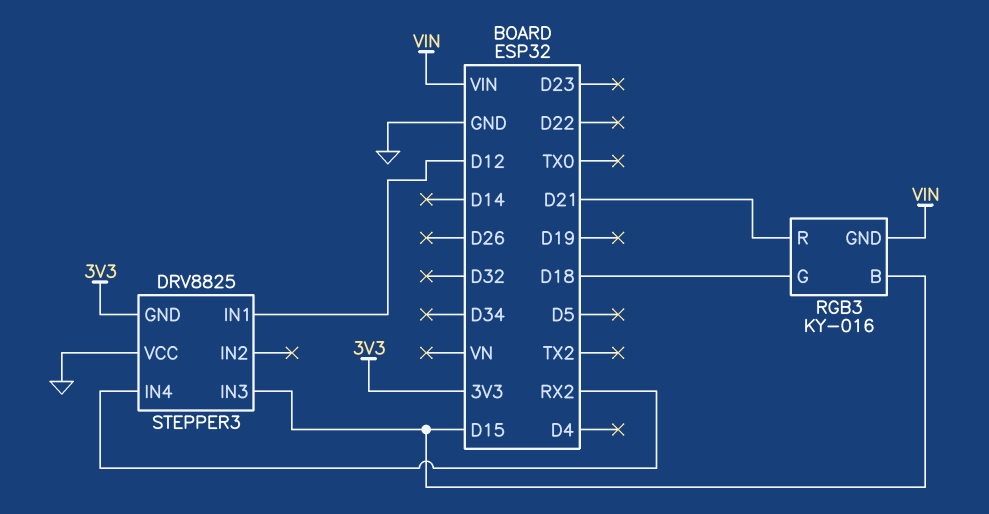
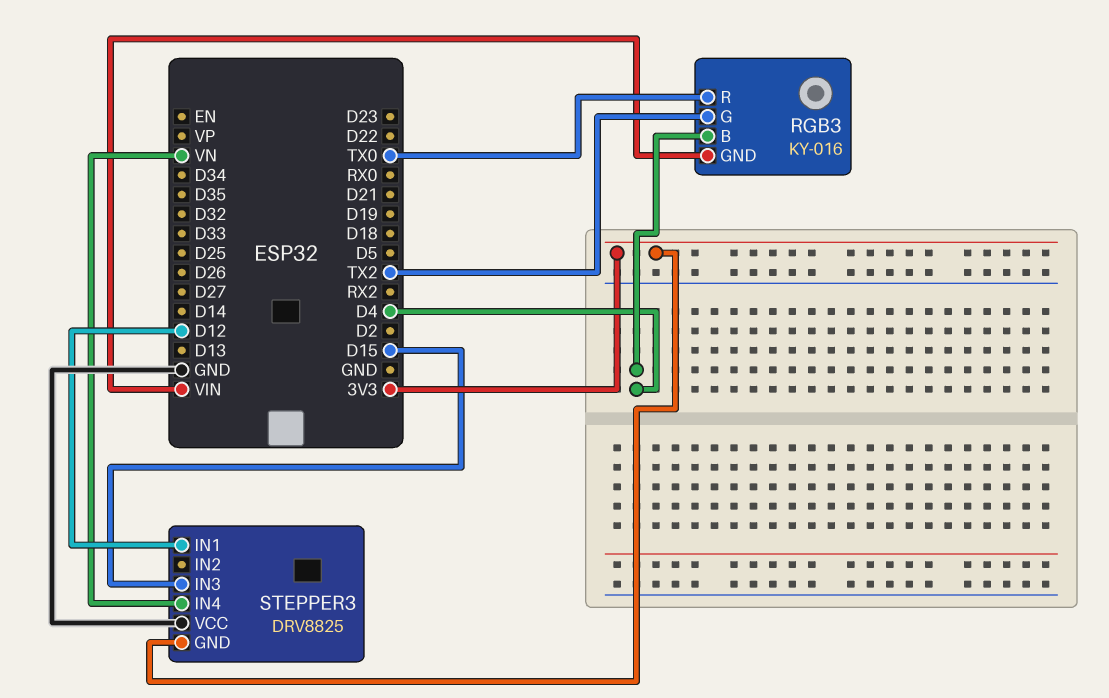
RGB3 pin B: D15 -> D4
RGB3 pin G: D18 -> TX2
RGB3 pin R: D21 -> TX0
STEPPER3 pin IN4: RX2 -> VN

